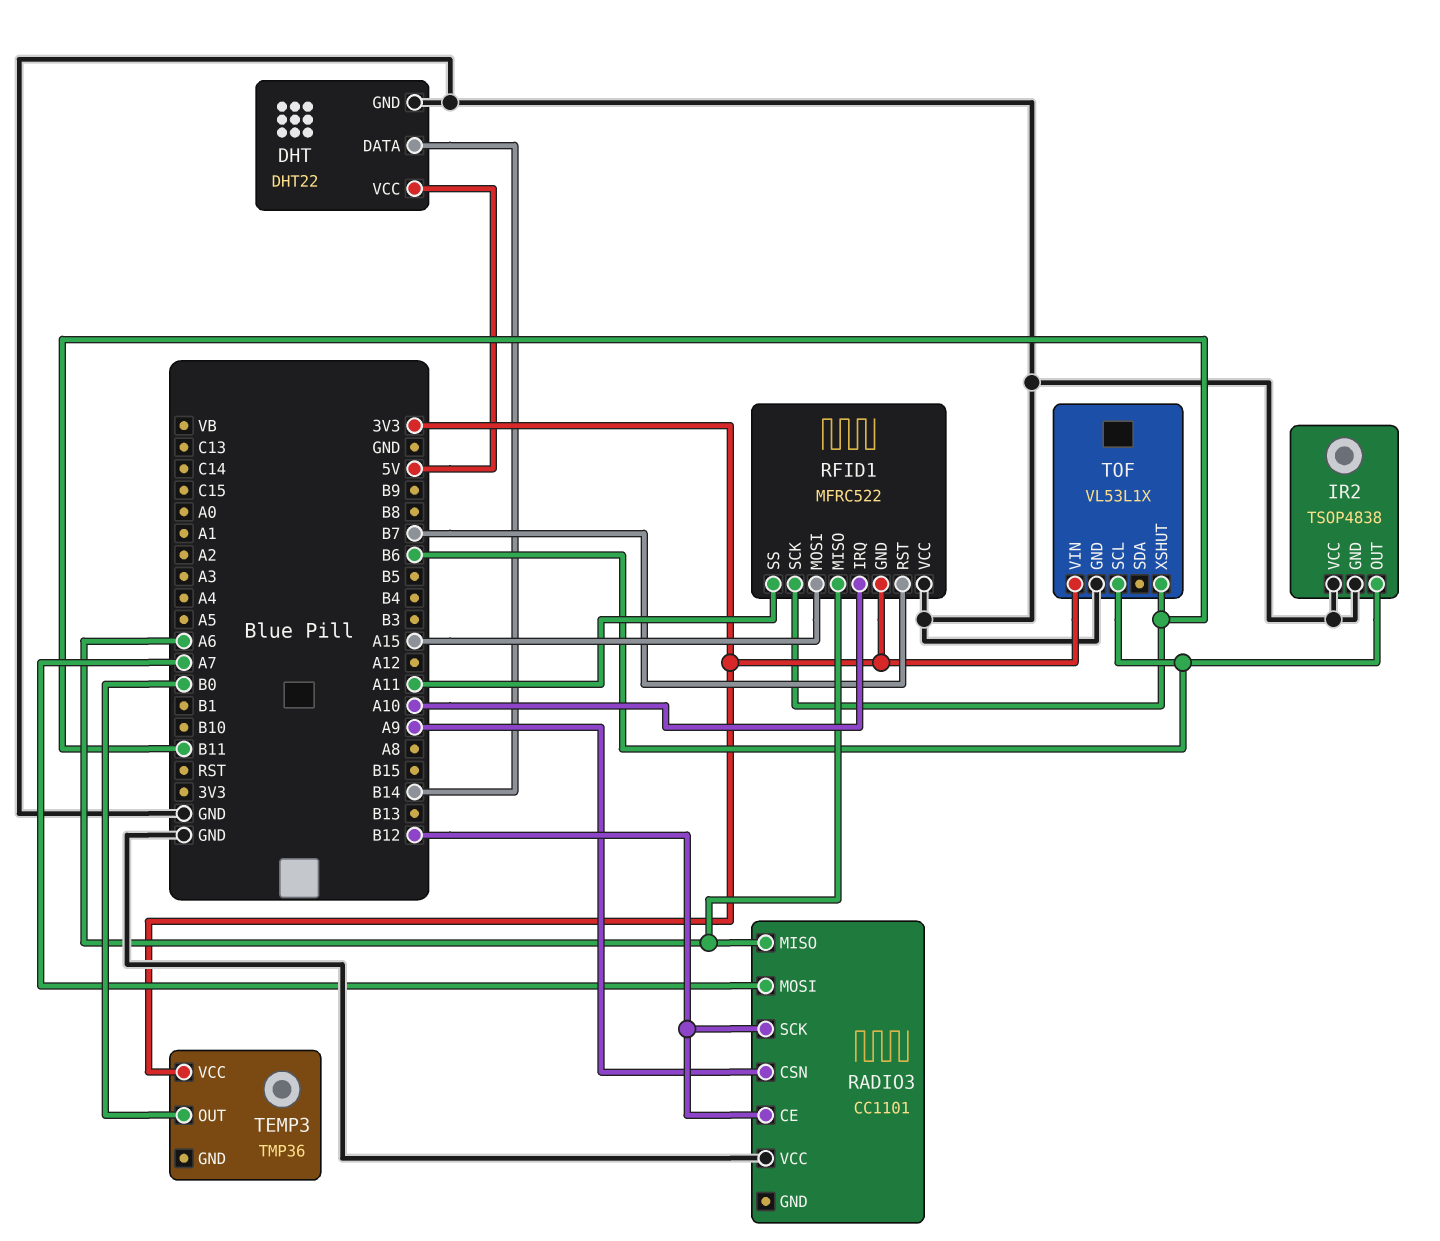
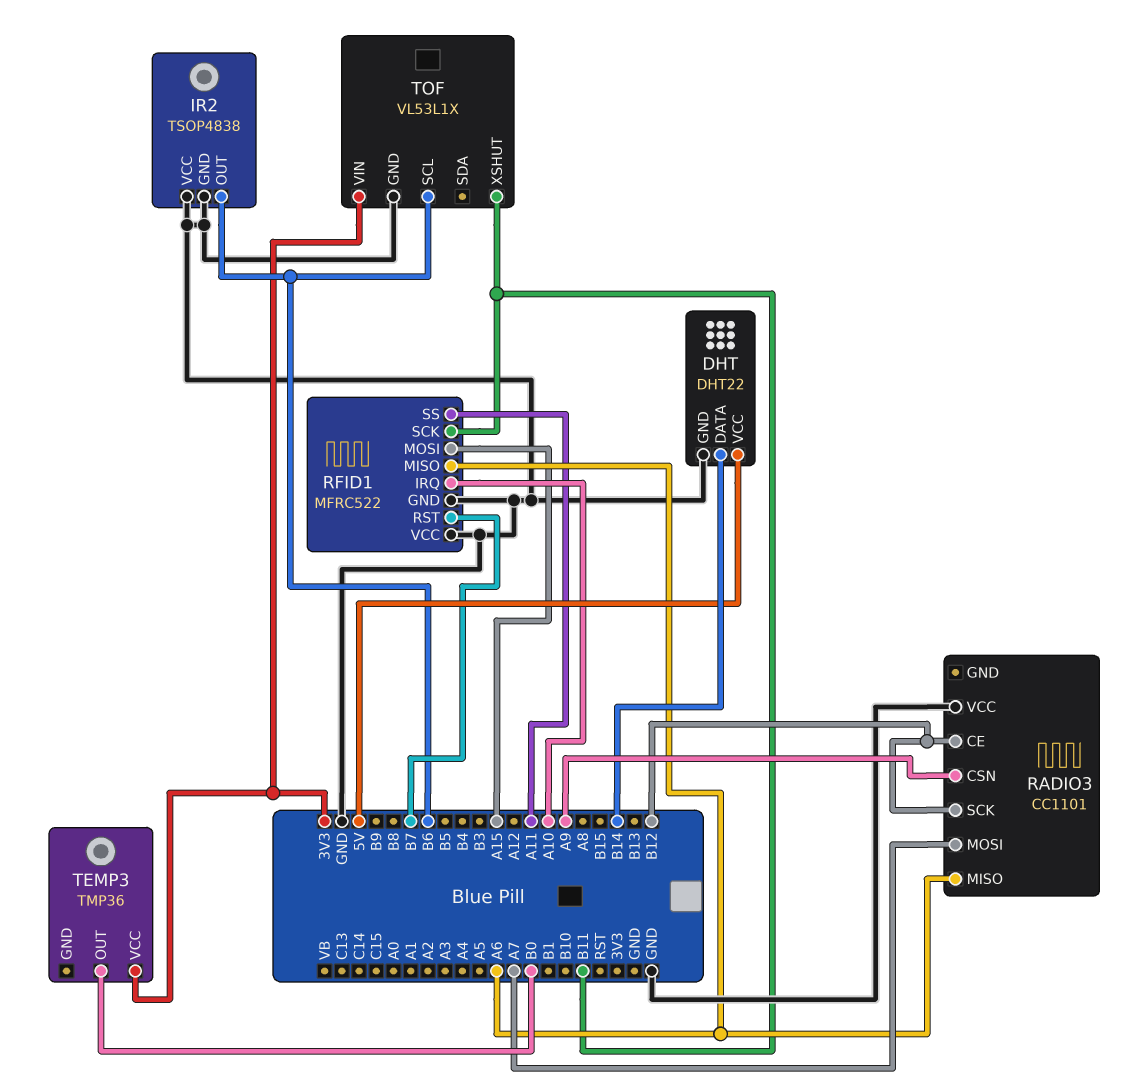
RFID1 pin GND: 3V3 -> GND

